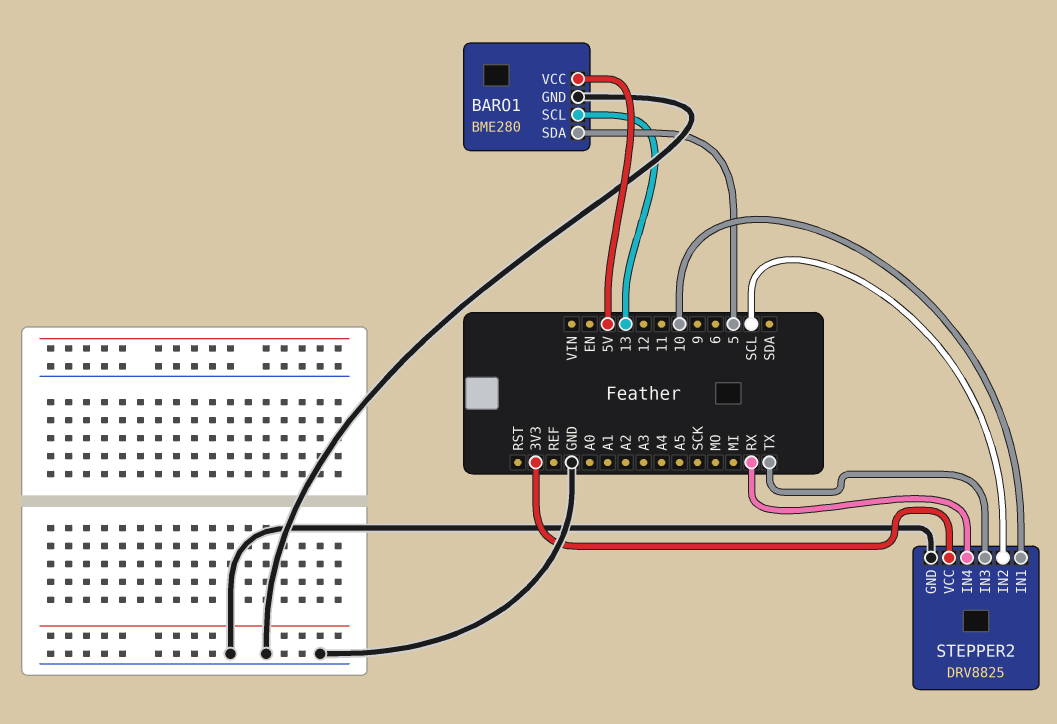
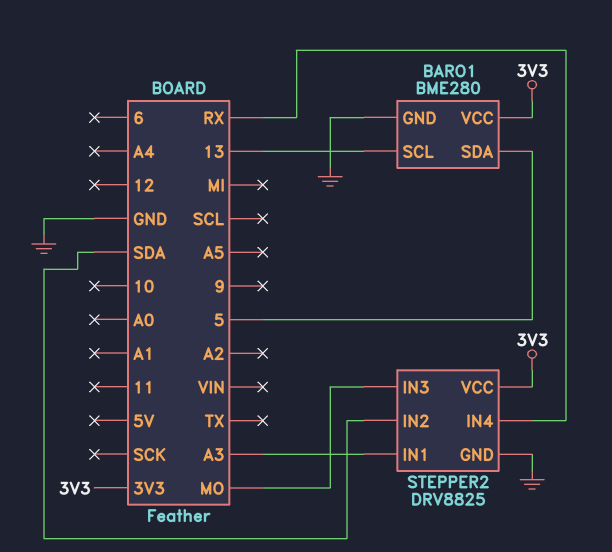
BARO1 pin VCC: 5V -> 3V3
STEPPER2 pin IN1: 10 -> A3
STEPPER2 pin IN2: SCL -> SDA
STEPPER2 pin IN3: TX -> MO

